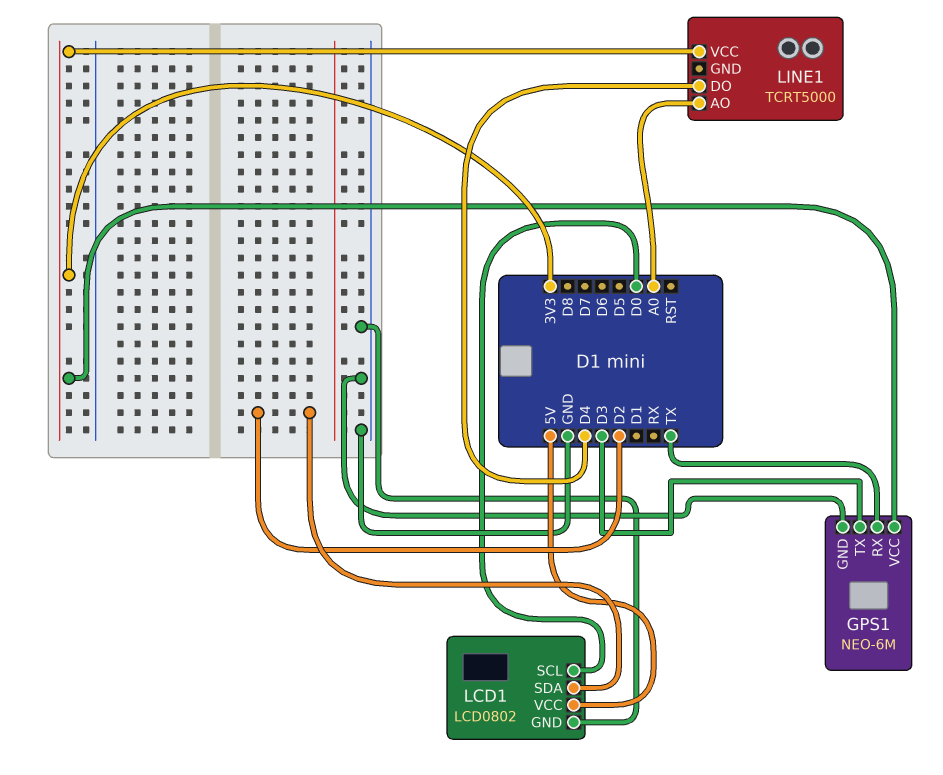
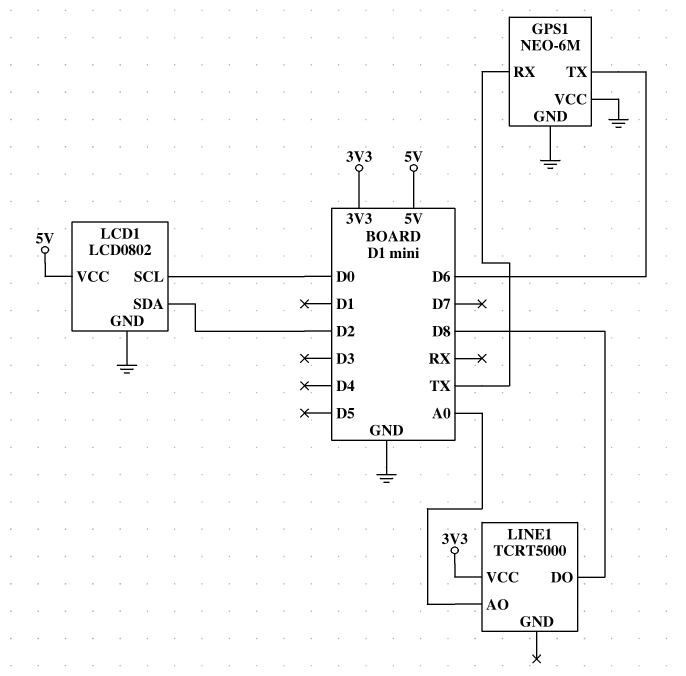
GPS1 pin TX: D3 -> D6
GPS1 pin VCC: 3V3 -> GND
LINE1 pin DO: D4 -> D8

